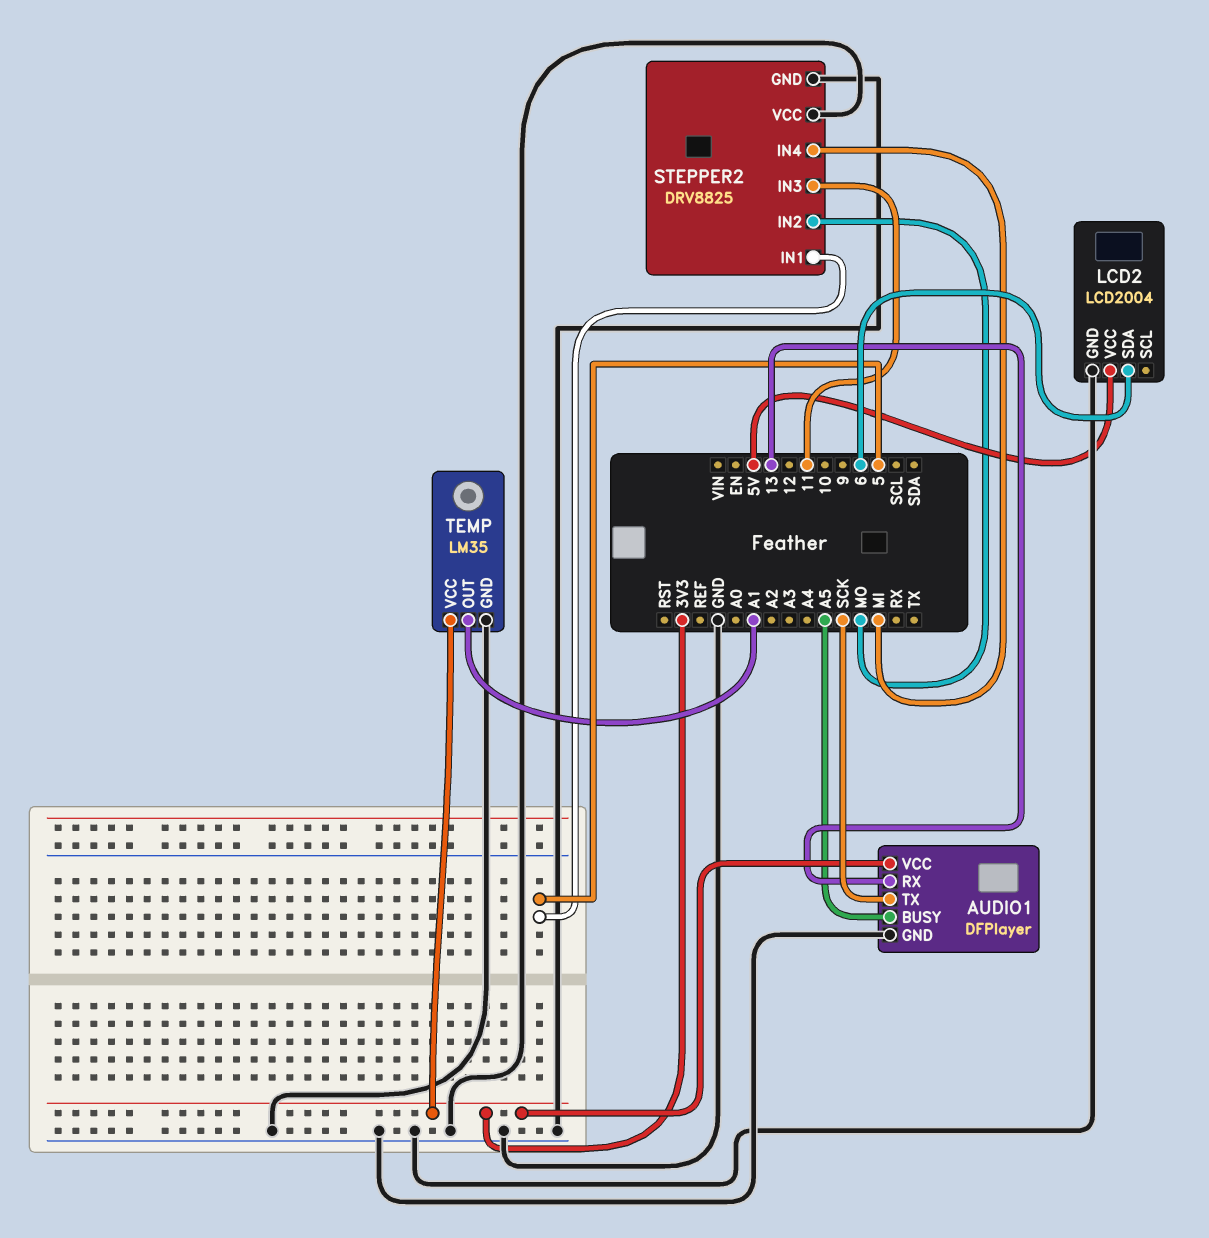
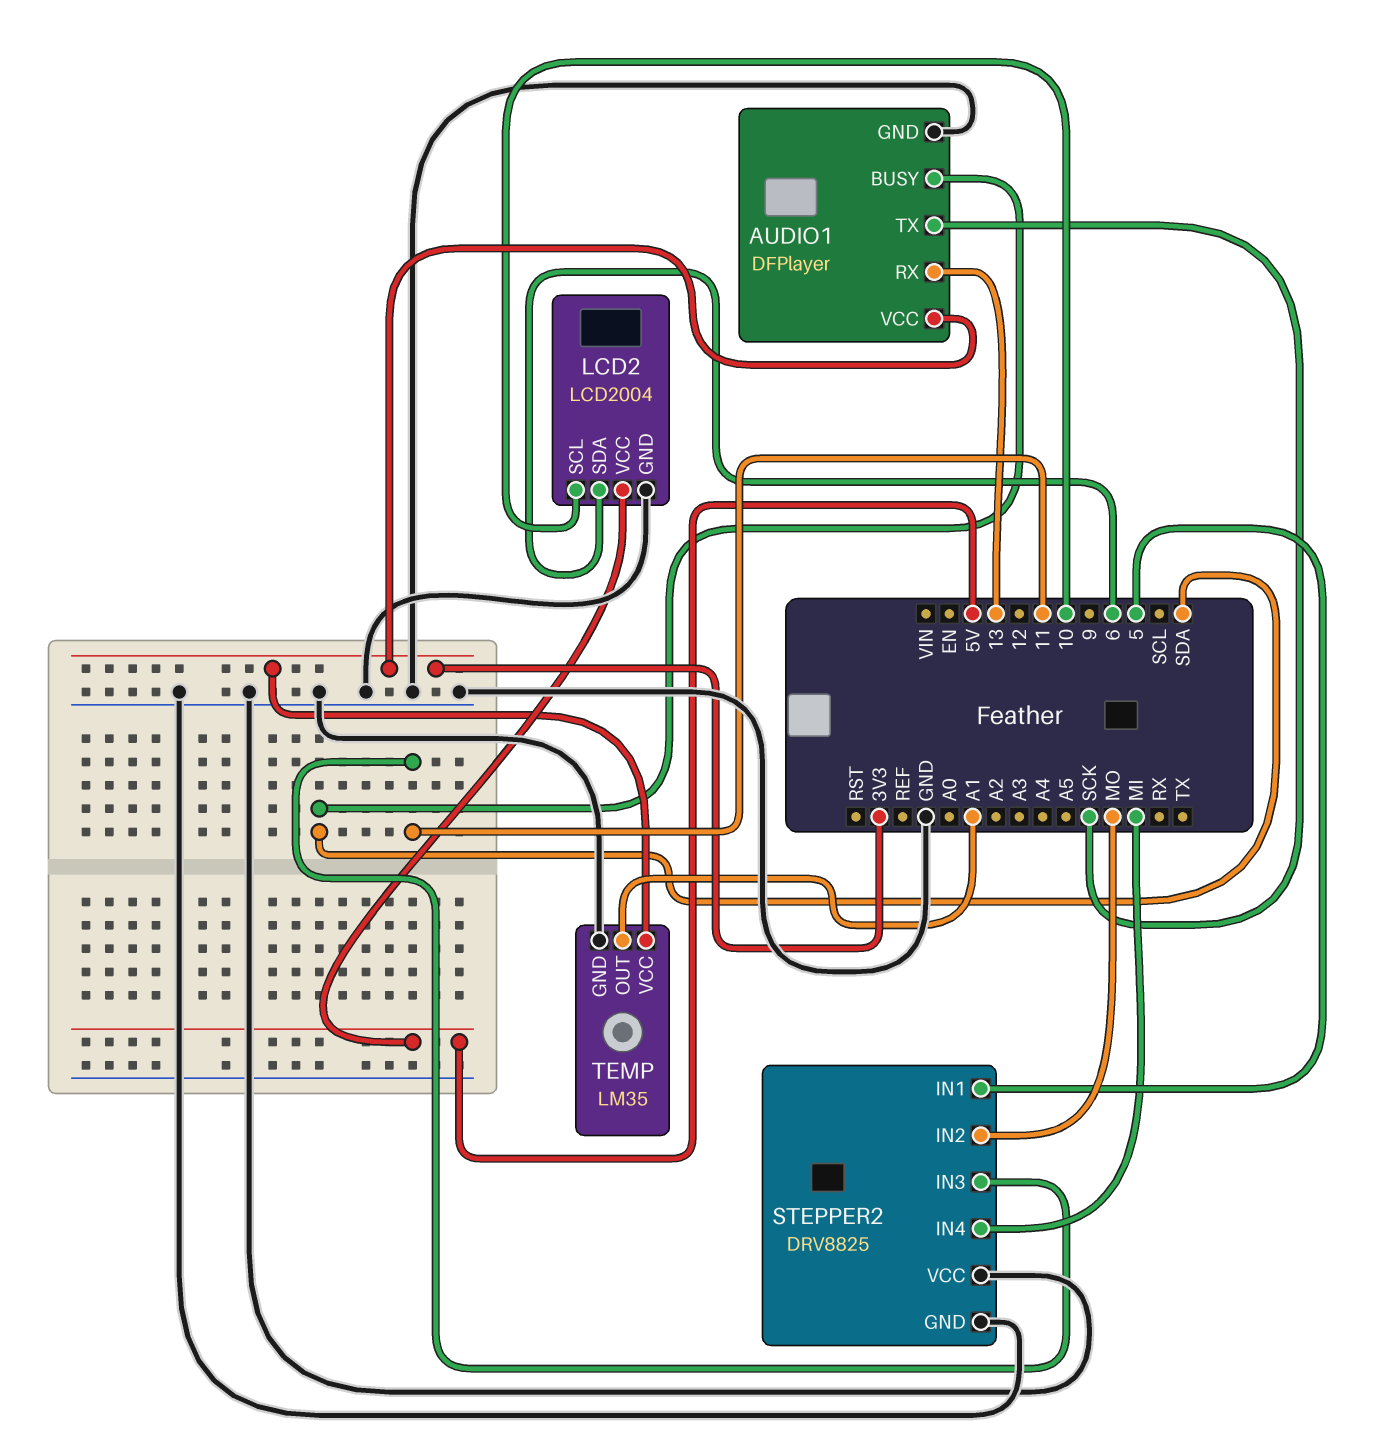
AUDIO1 pin BUSY: A5 -> SDA
LCD2 pin SCL: none -> 10

